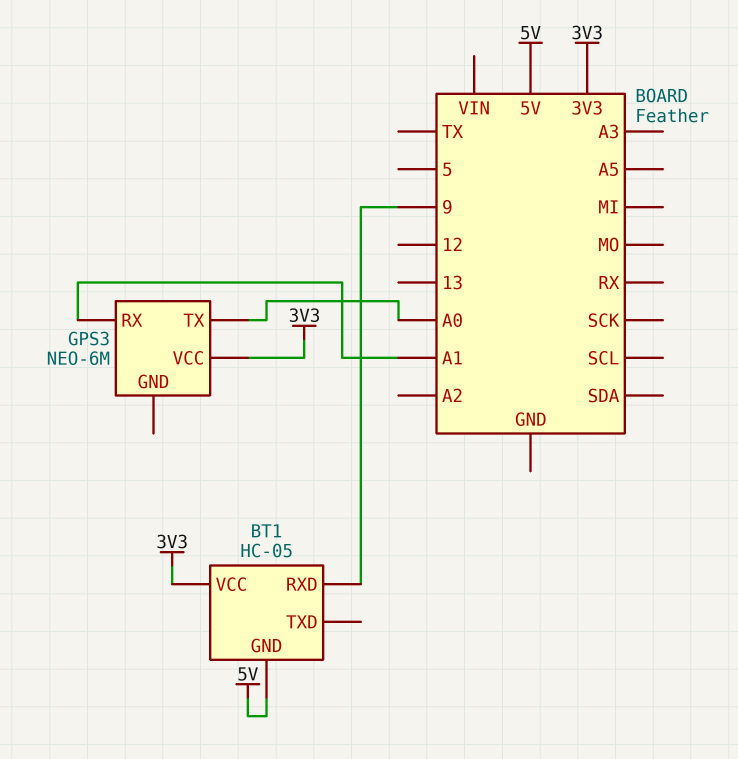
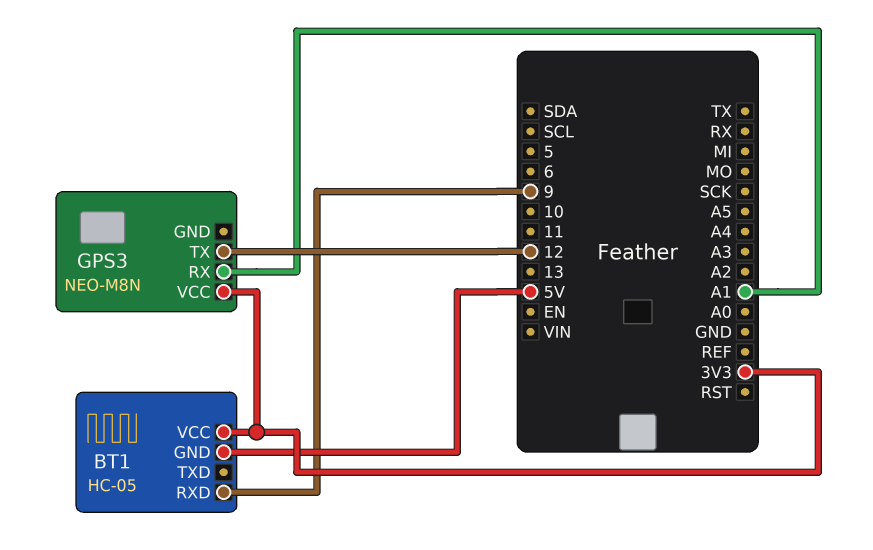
GPS3: NEO-6M -> NEO-M8N
GPS3 pin TX: A0 -> 12

